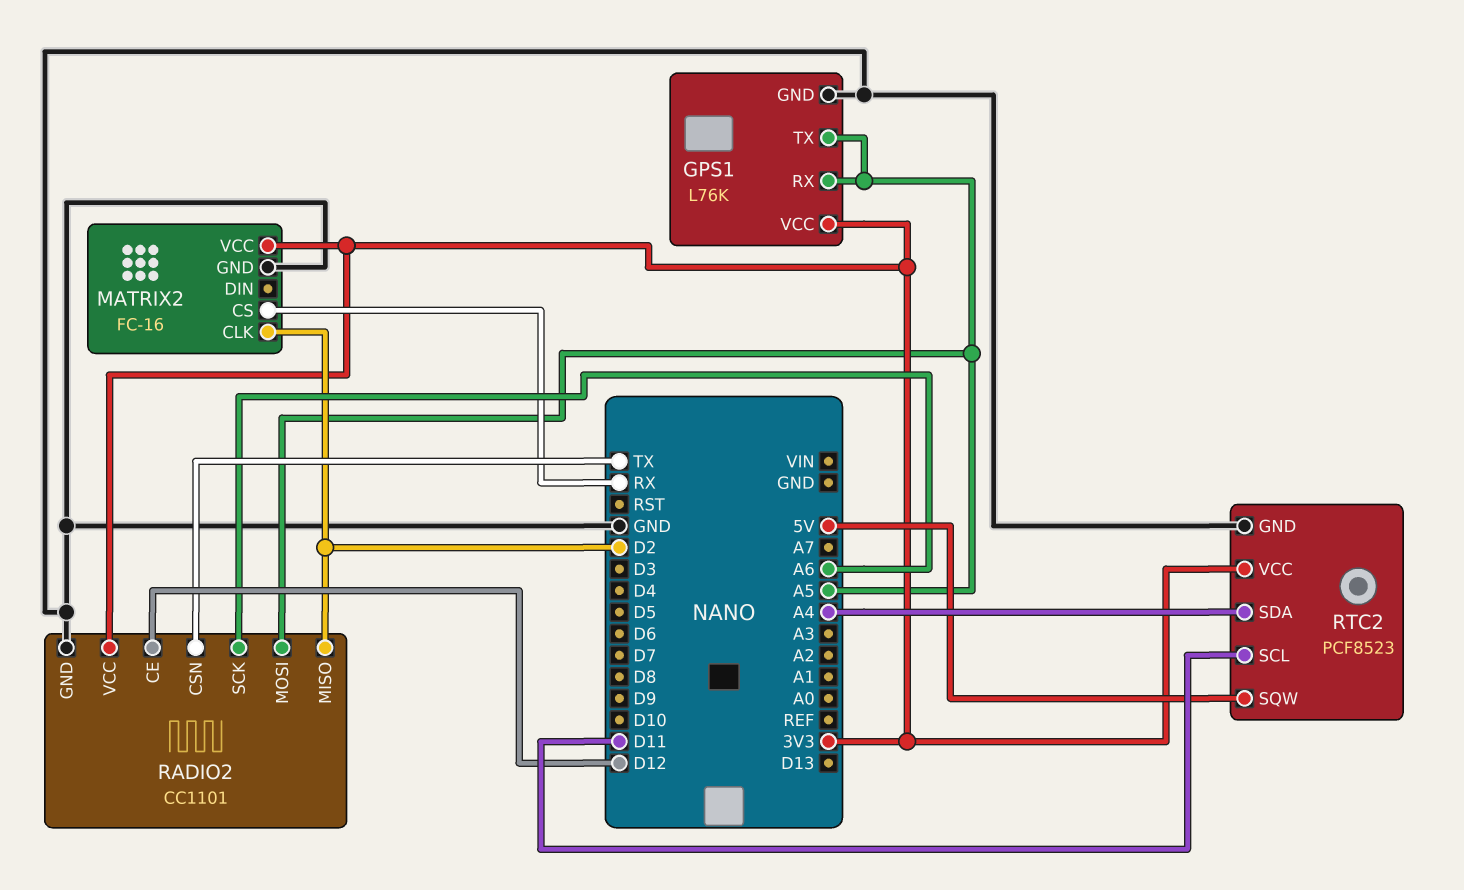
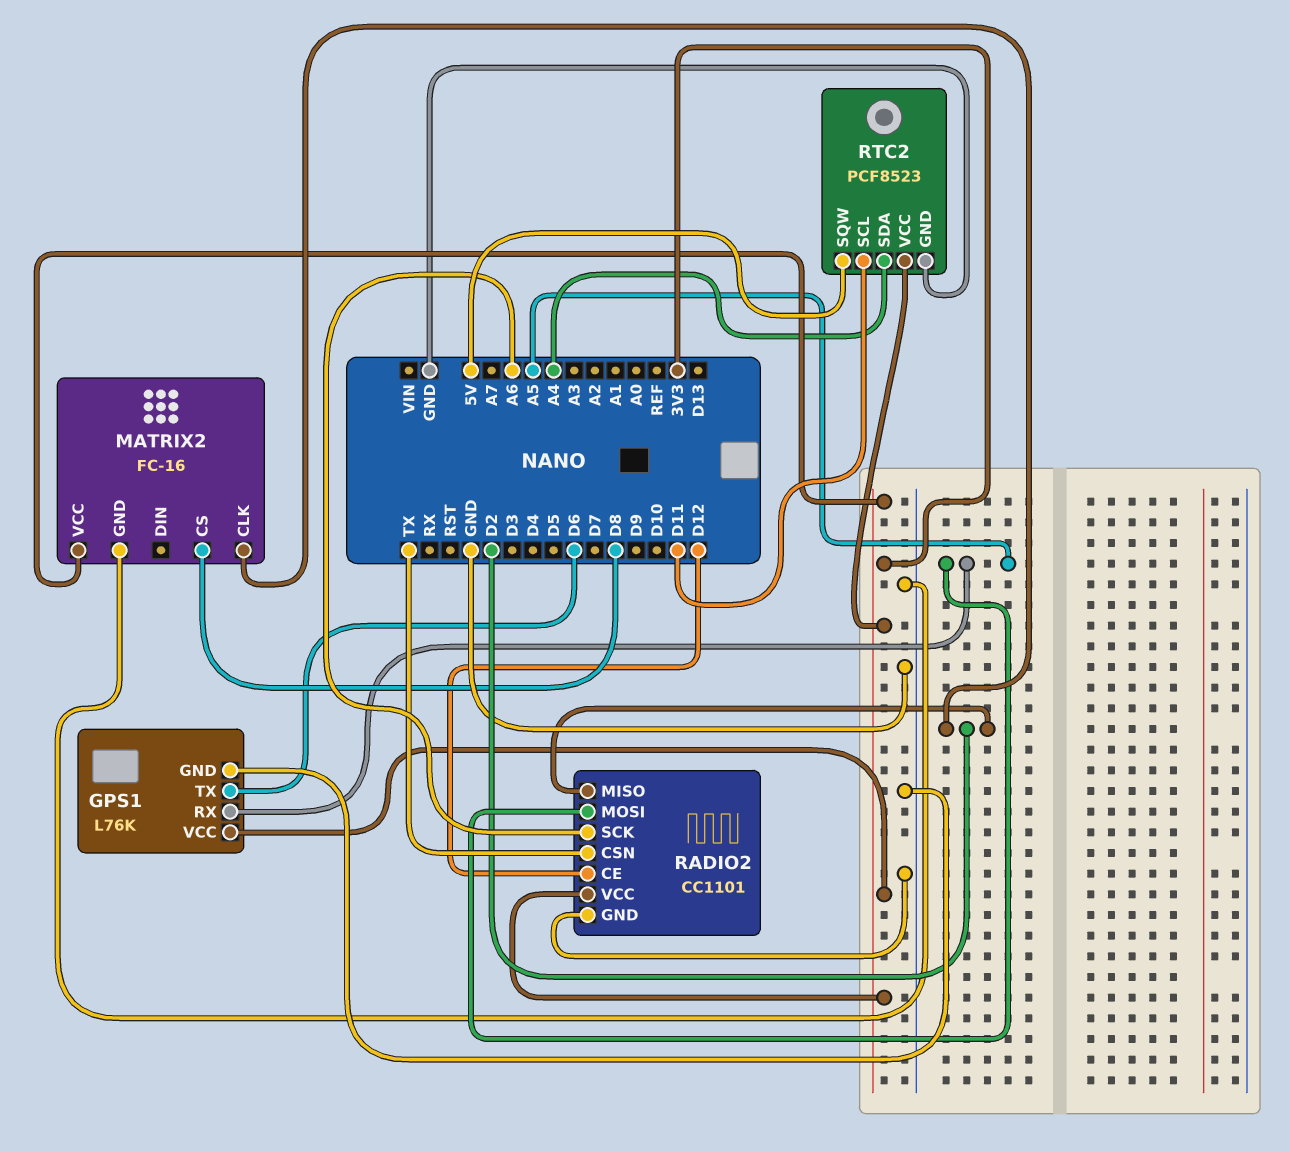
GPS1 pin TX: A5 -> D6
MATRIX2 pin CS: RX -> D8

